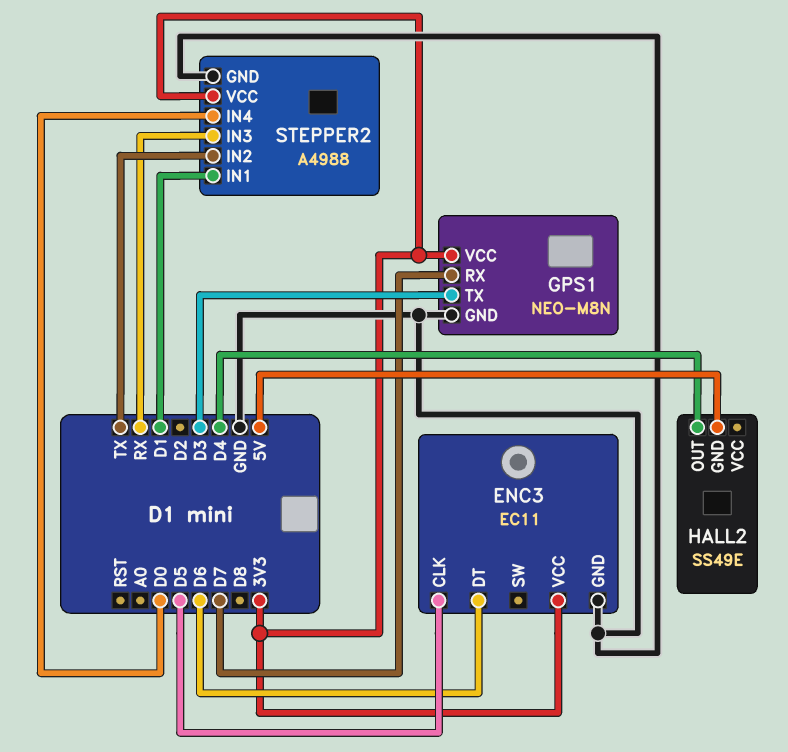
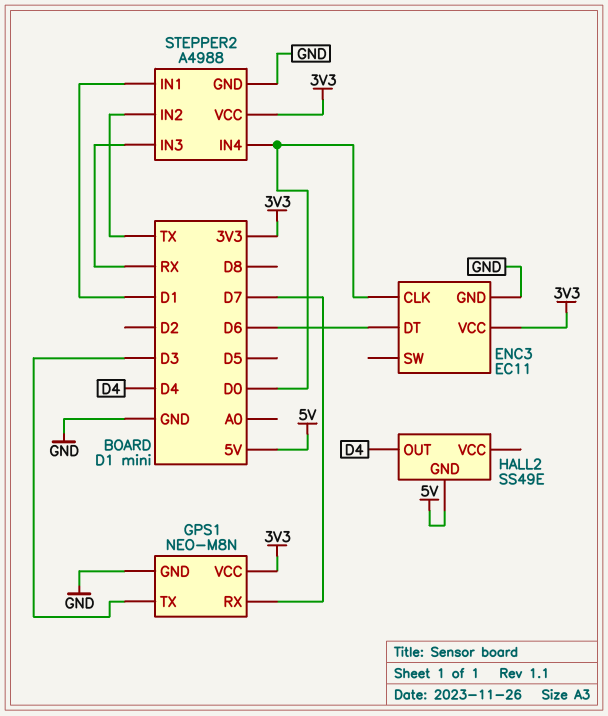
ENC3 pin CLK: D5 -> D0

